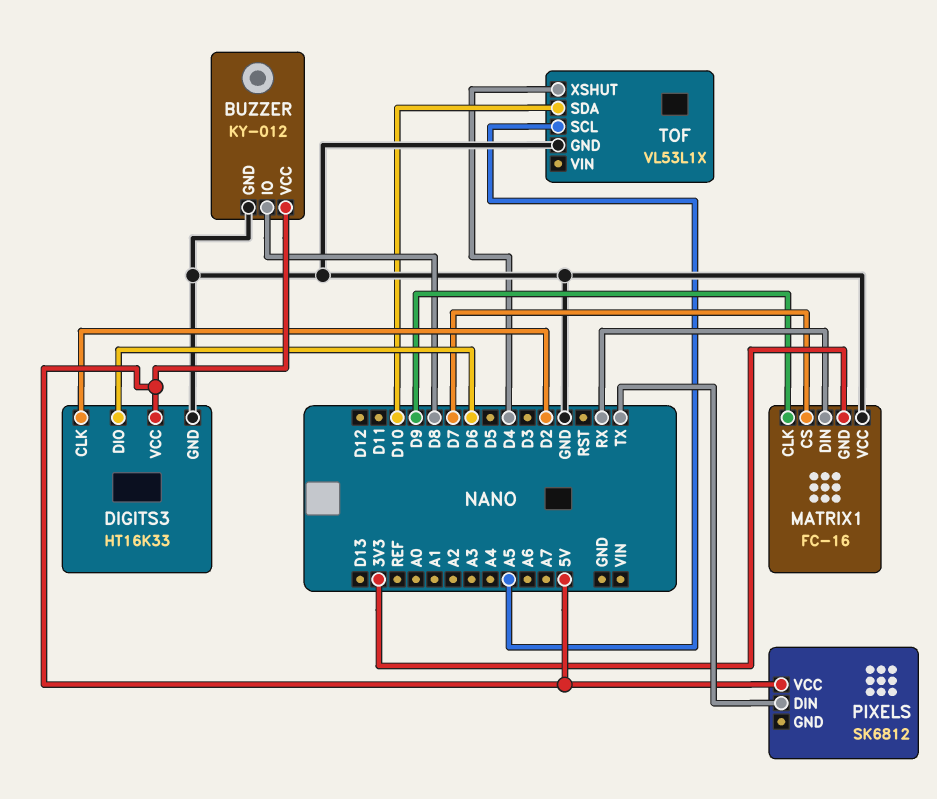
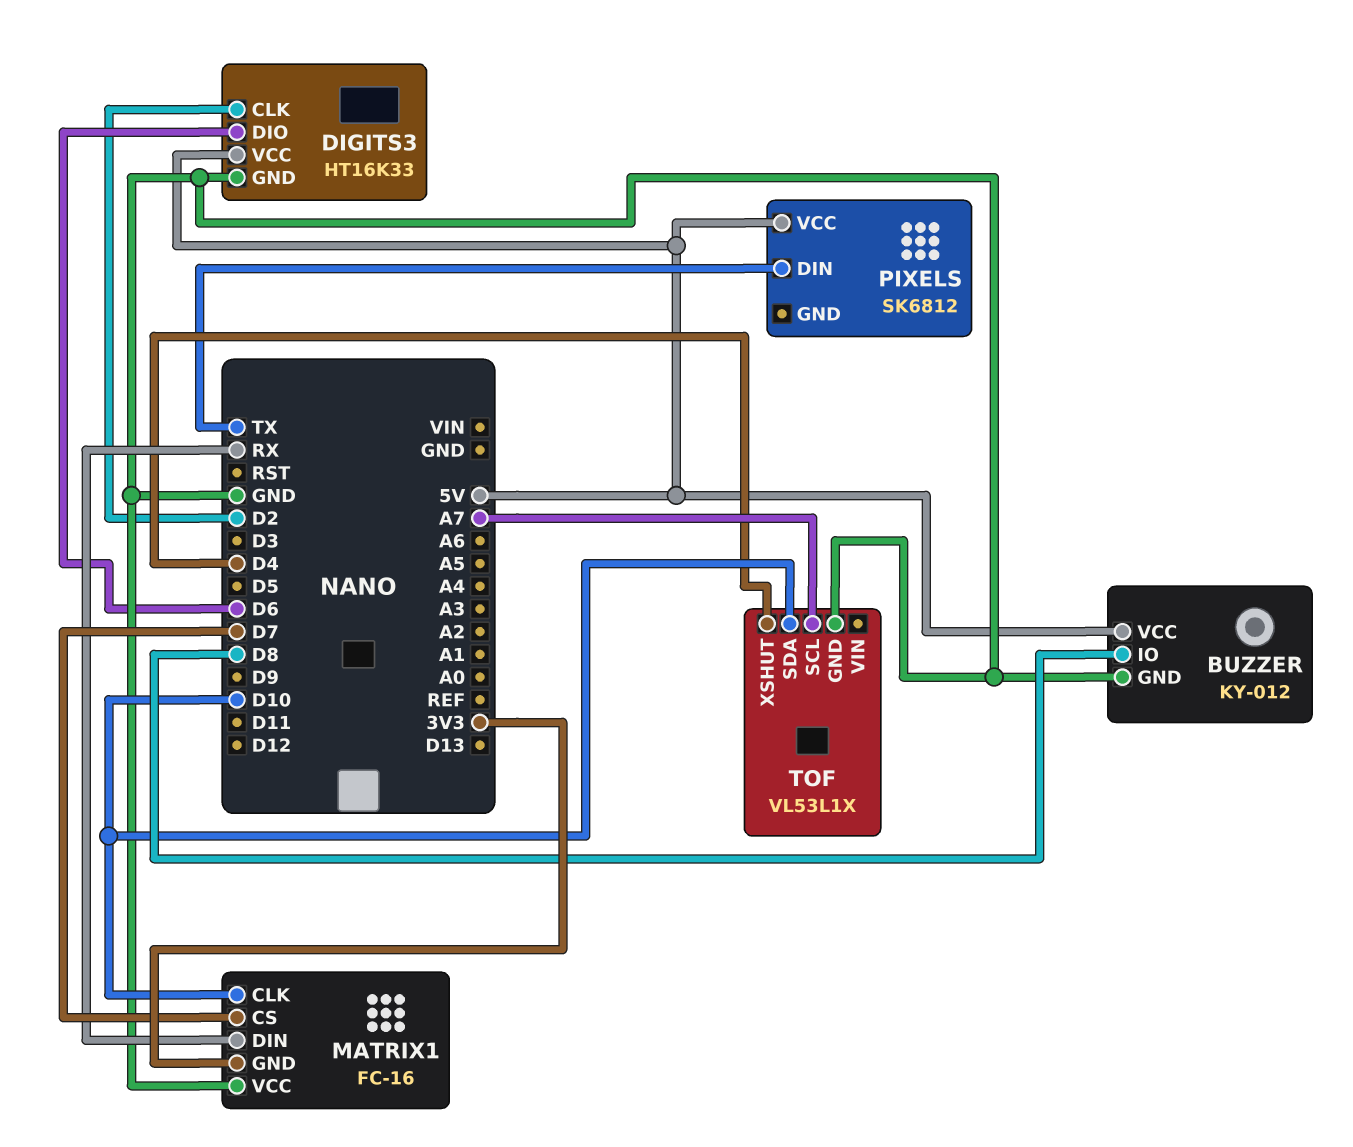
MATRIX1 pin CLK: D9 -> D10
TOF pin SCL: A5 -> A7

